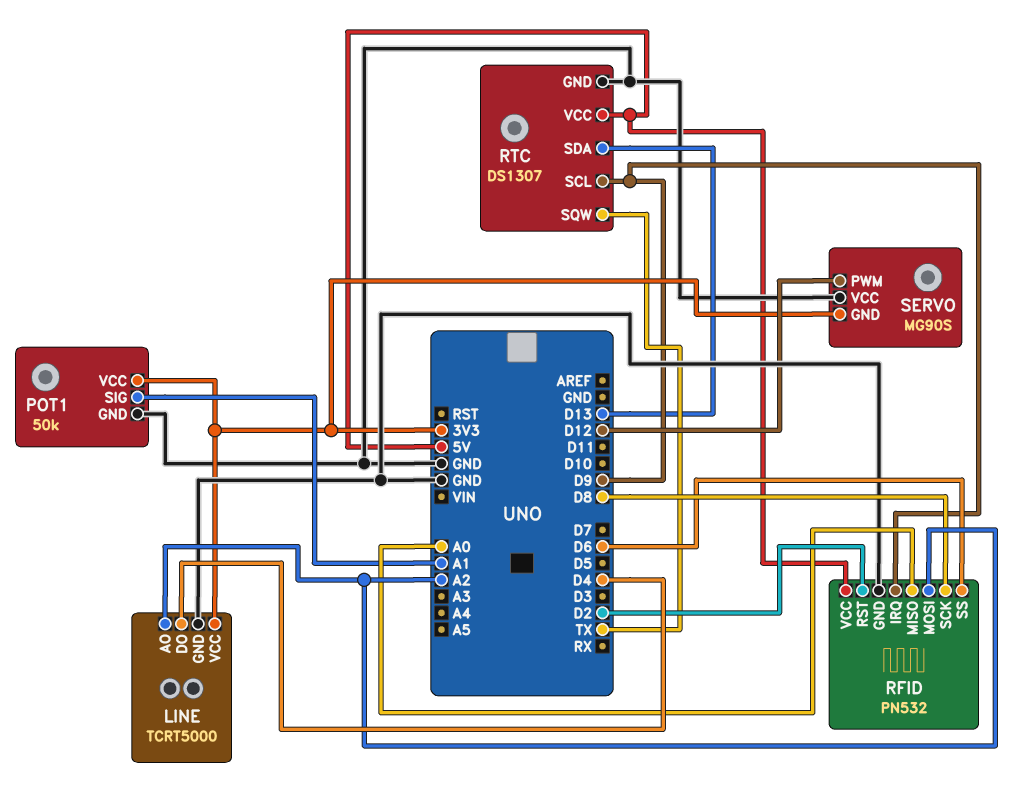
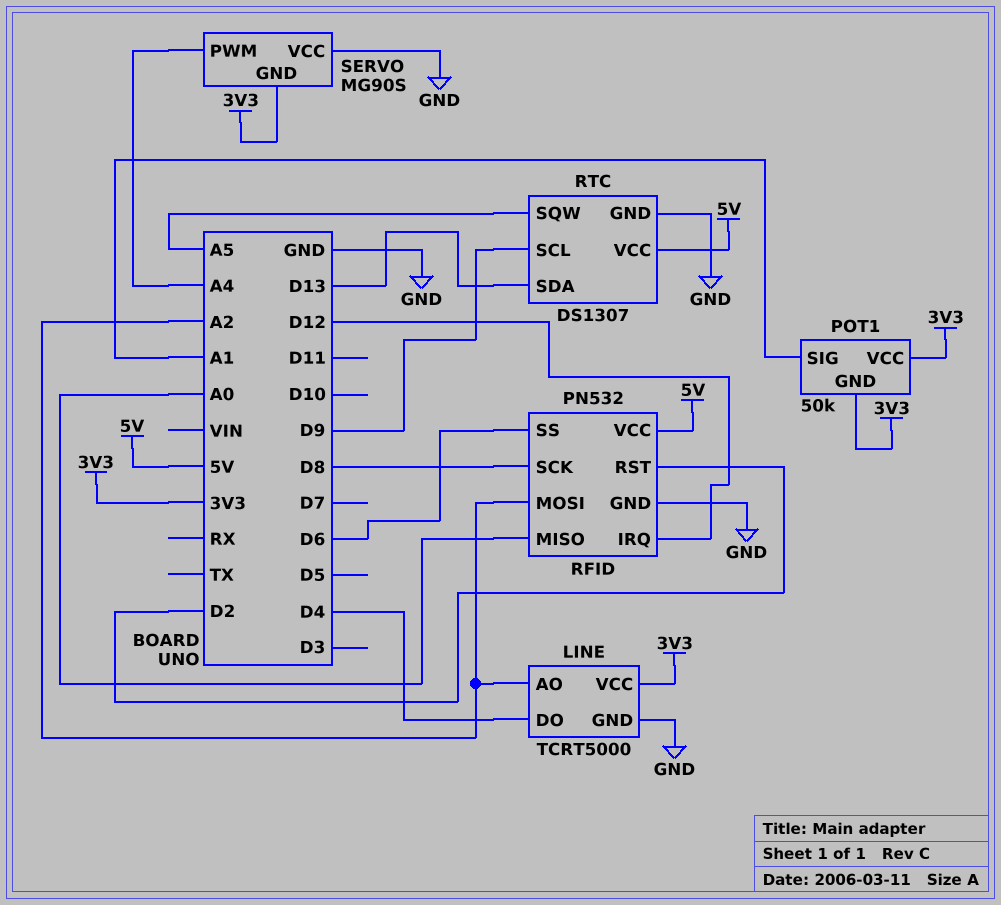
POT1 pin GND: GND -> 3V3
RFID pin IRQ: D9 -> D12
RTC pin SQW: TX -> A5
SERVO pin PWM: D12 -> A4

